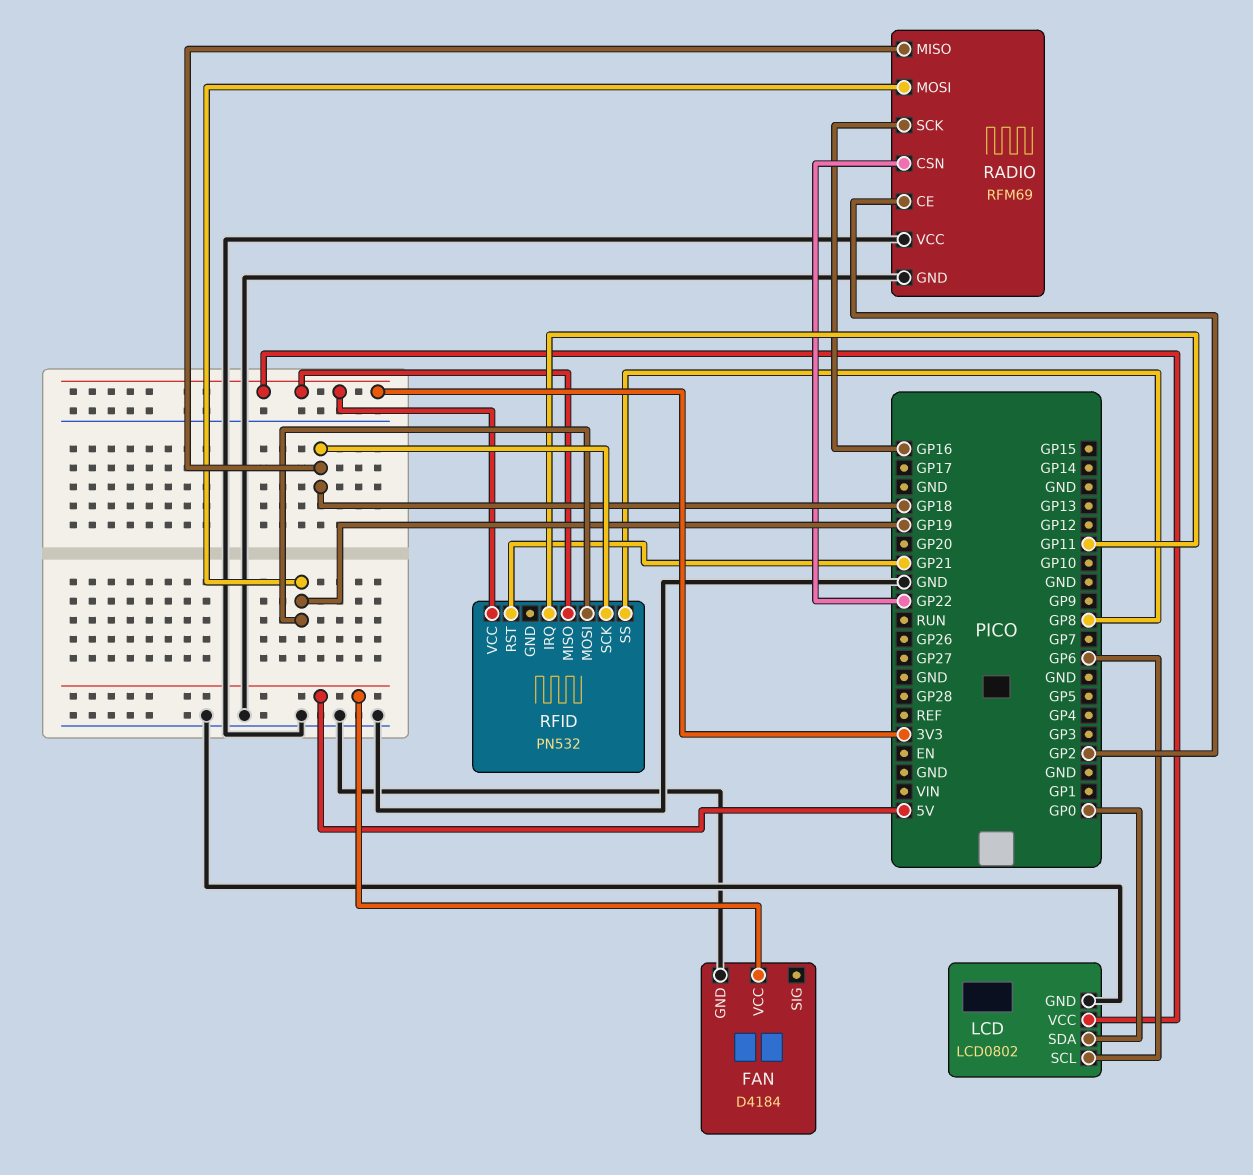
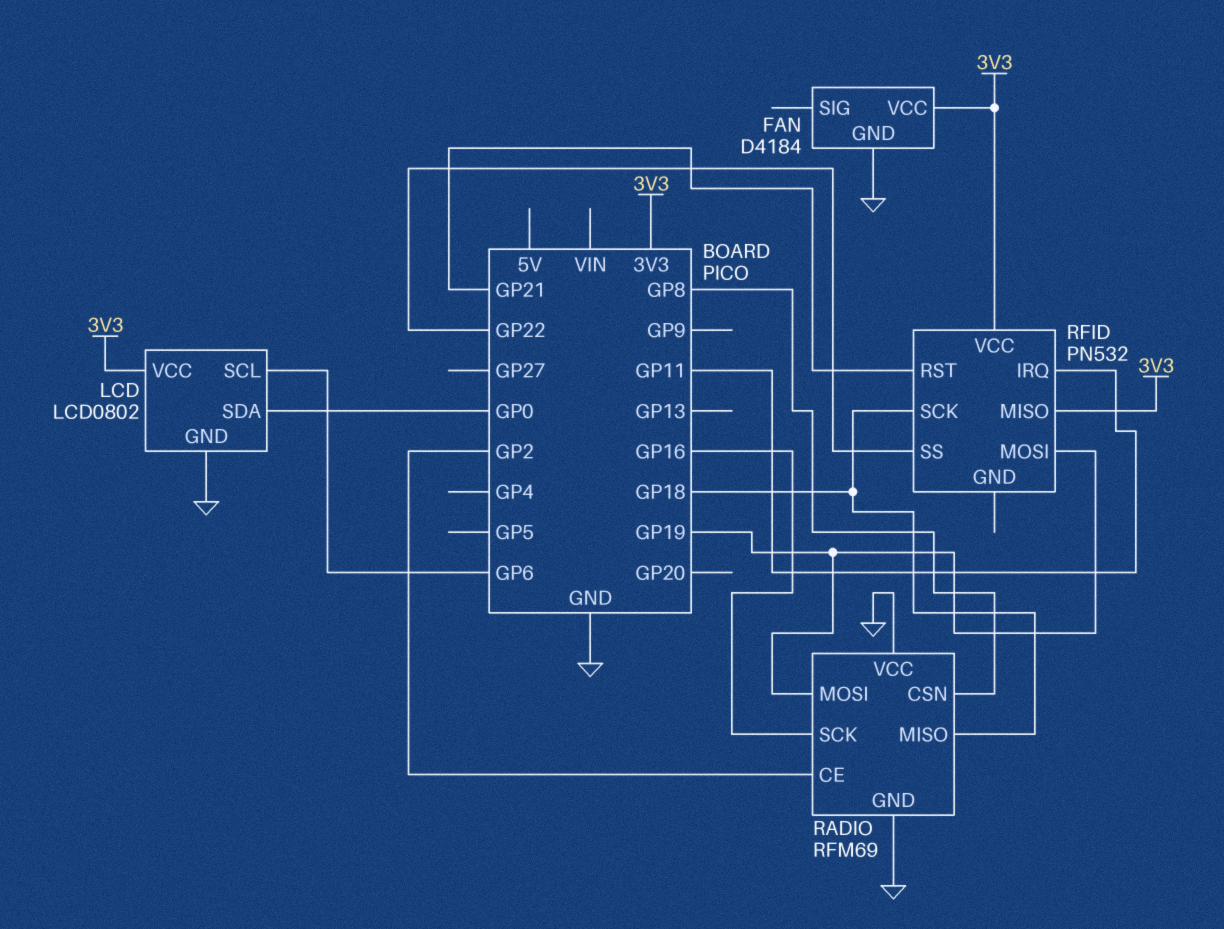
FAN pin VCC: 5V -> 3V3
RADIO pin CSN: GP22 -> GP8
RFID pin SS: GP8 -> GP22

